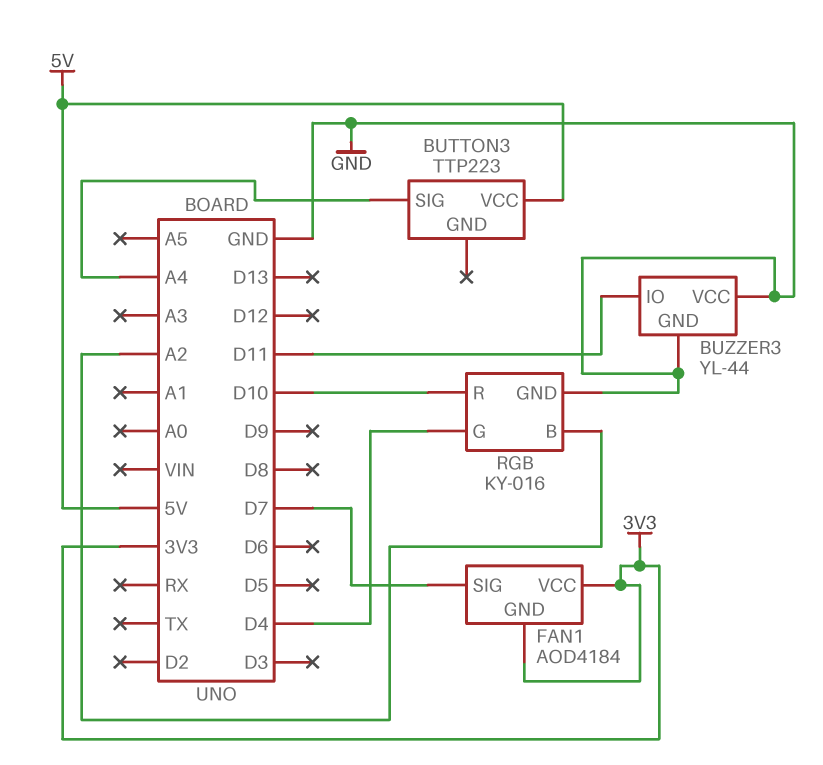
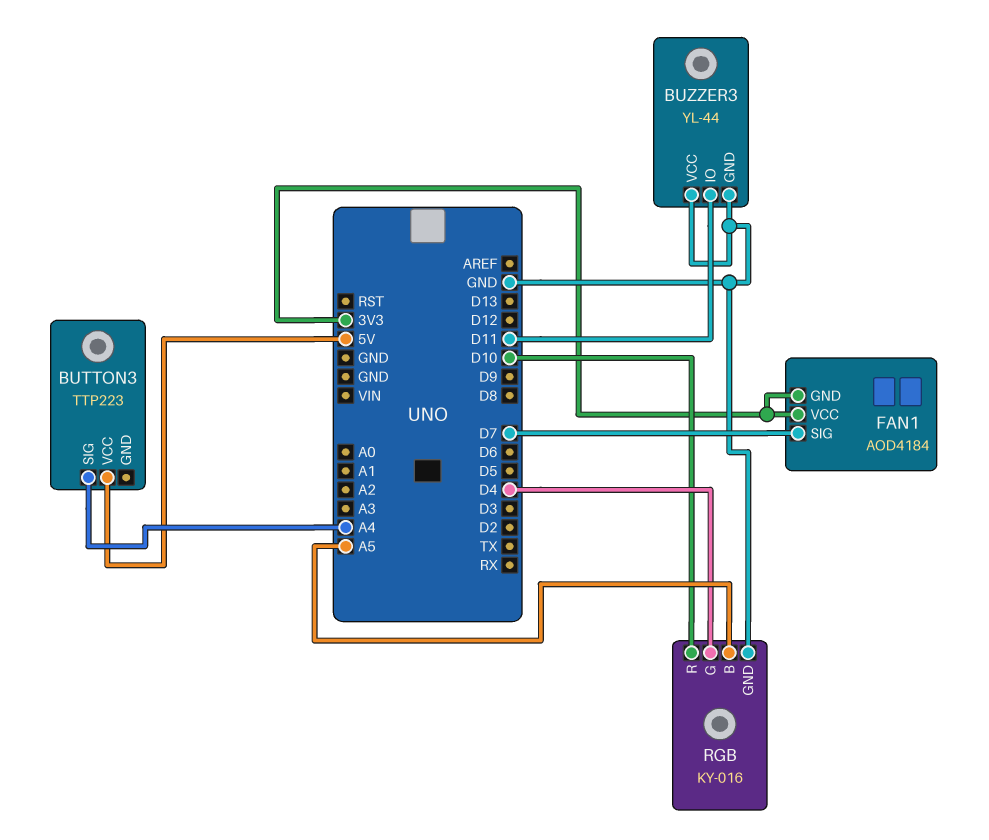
RGB pin B: A2 -> A5

